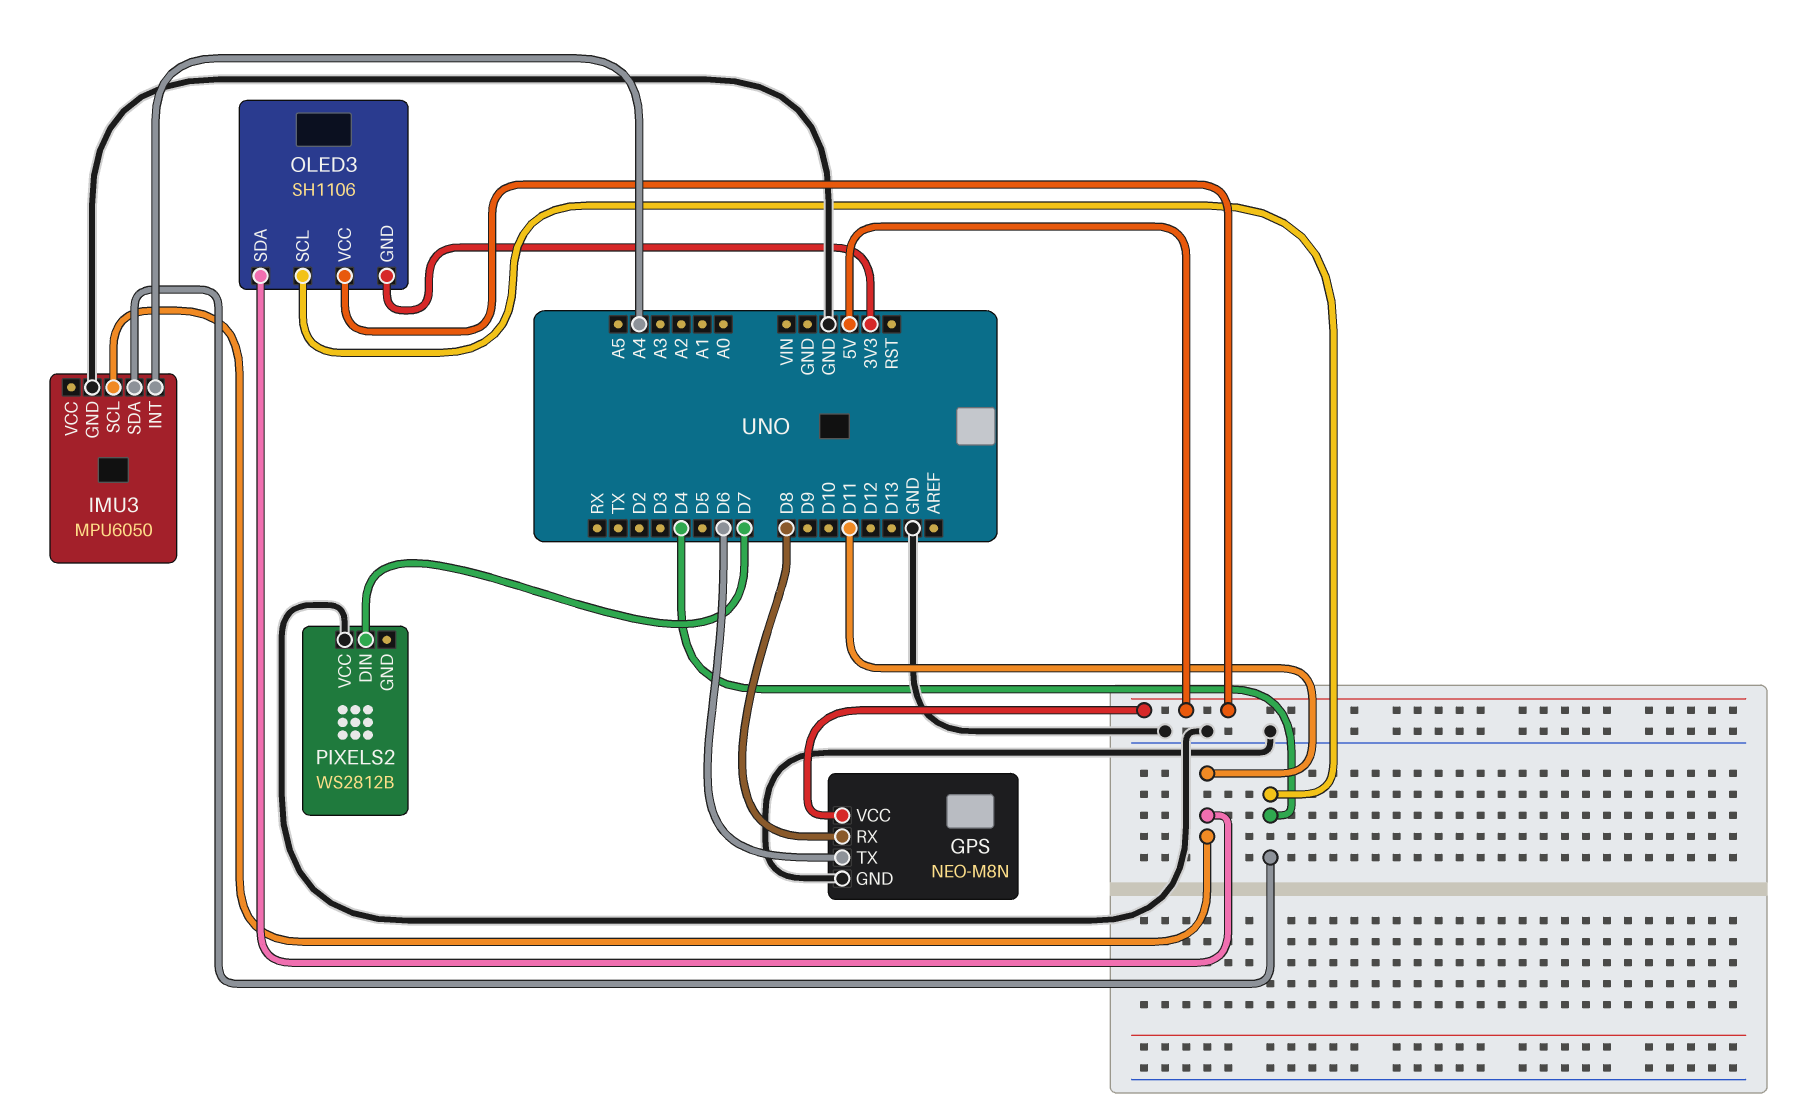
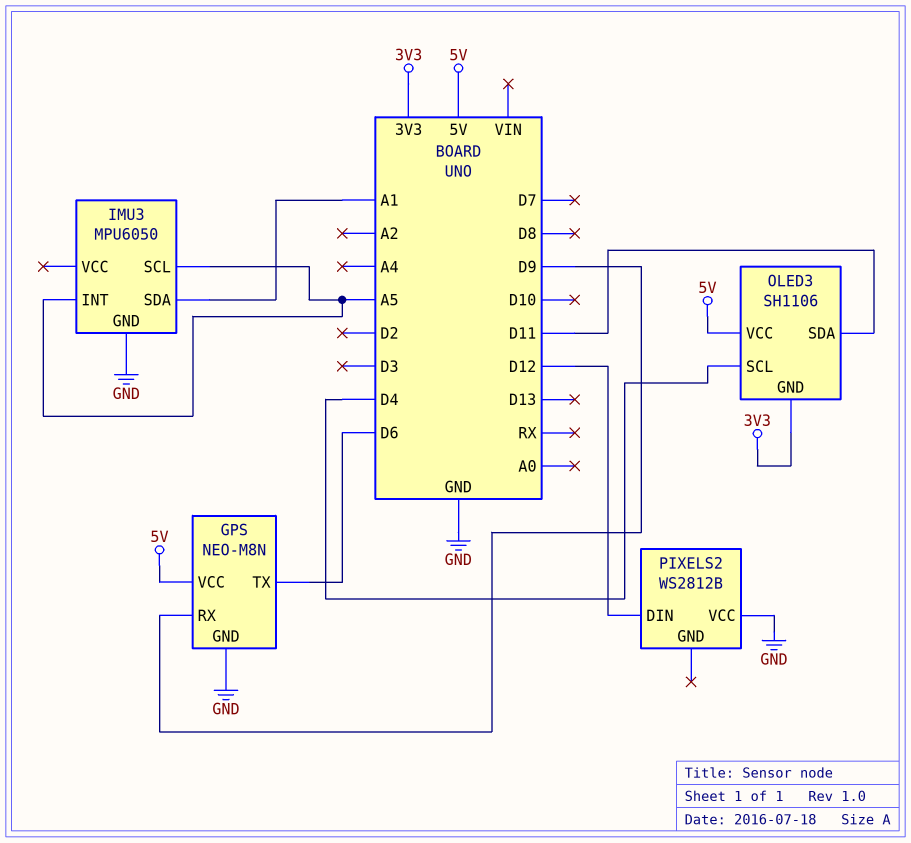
GPS pin RX: D8 -> D9
IMU3 pin INT: A4 -> A5
IMU3 pin SCL: D11 -> A5
IMU3 pin SDA: D4 -> A1
PIXELS2 pin DIN: D7 -> D12

